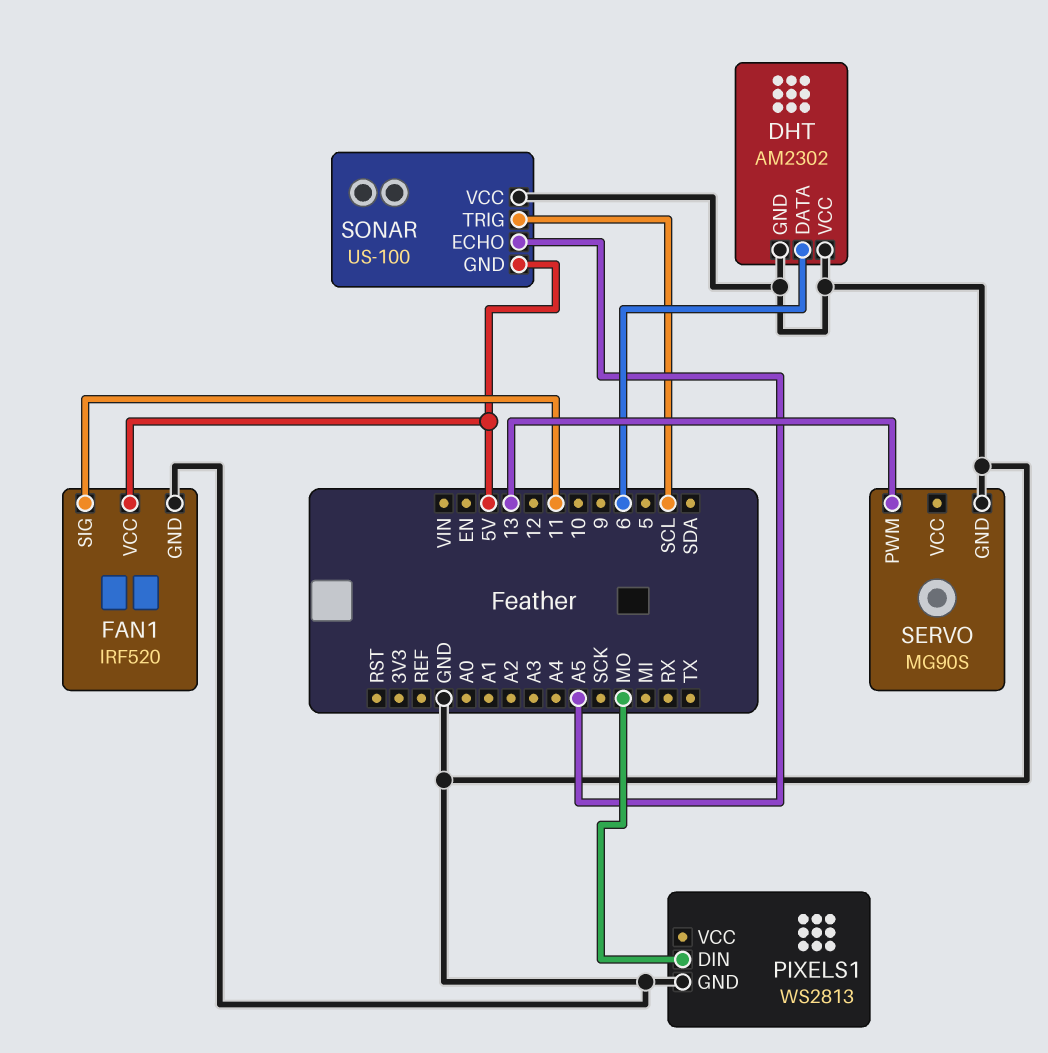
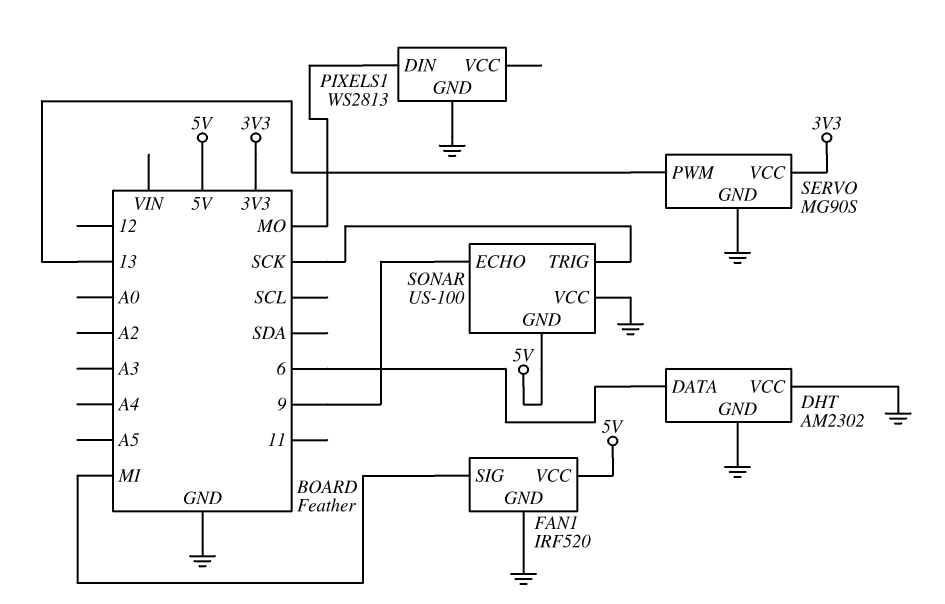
FAN1 pin SIG: 11 -> MI
SERVO pin VCC: none -> 3V3
SONAR pin ECHO: A5 -> 9
SONAR pin TRIG: SCL -> SCK

